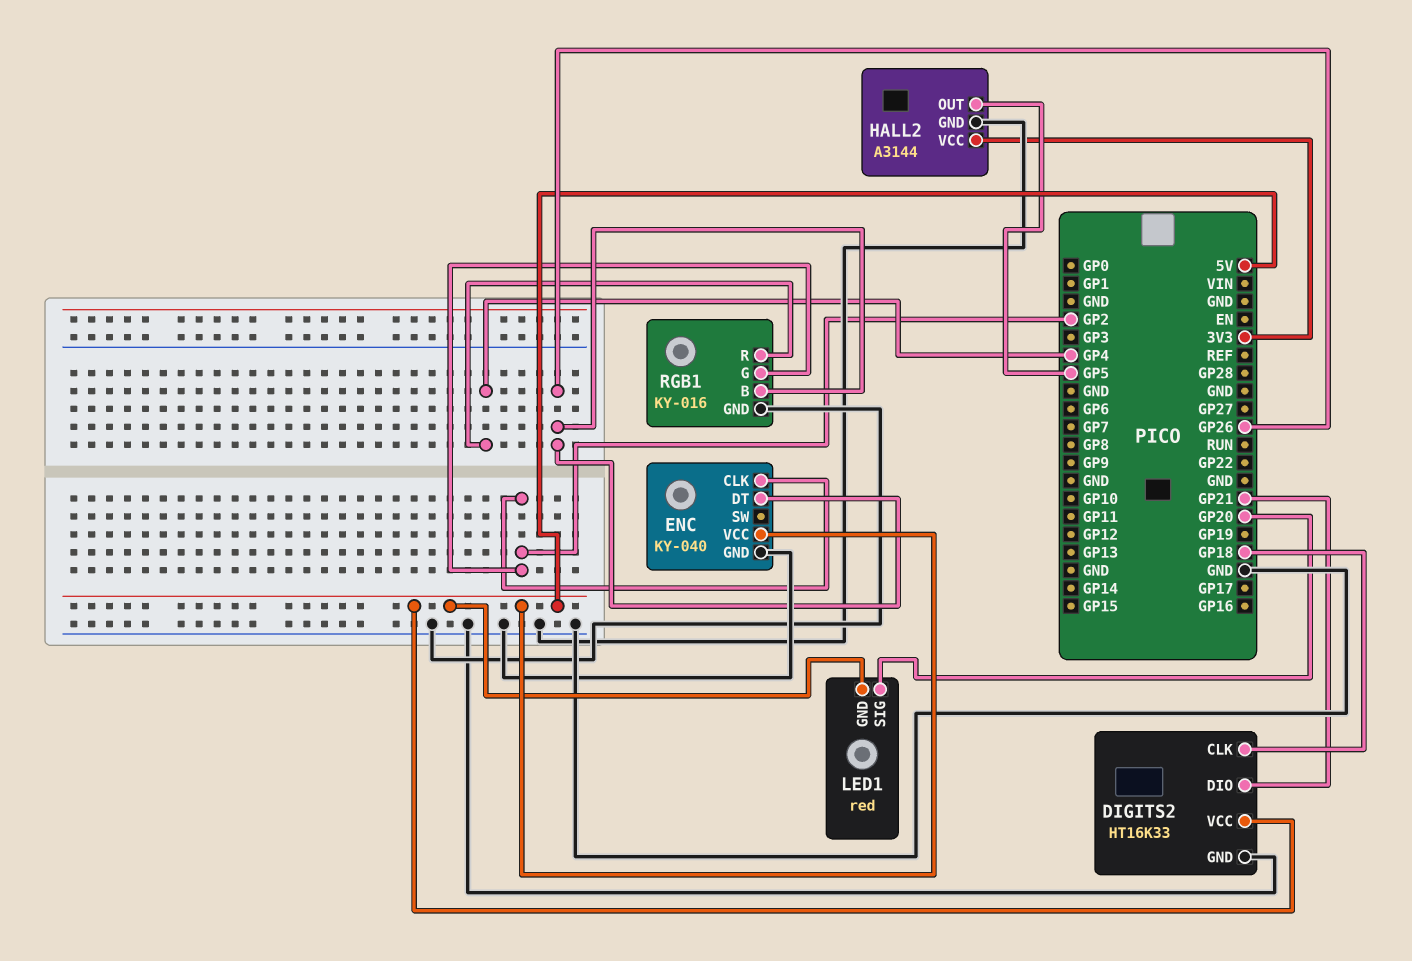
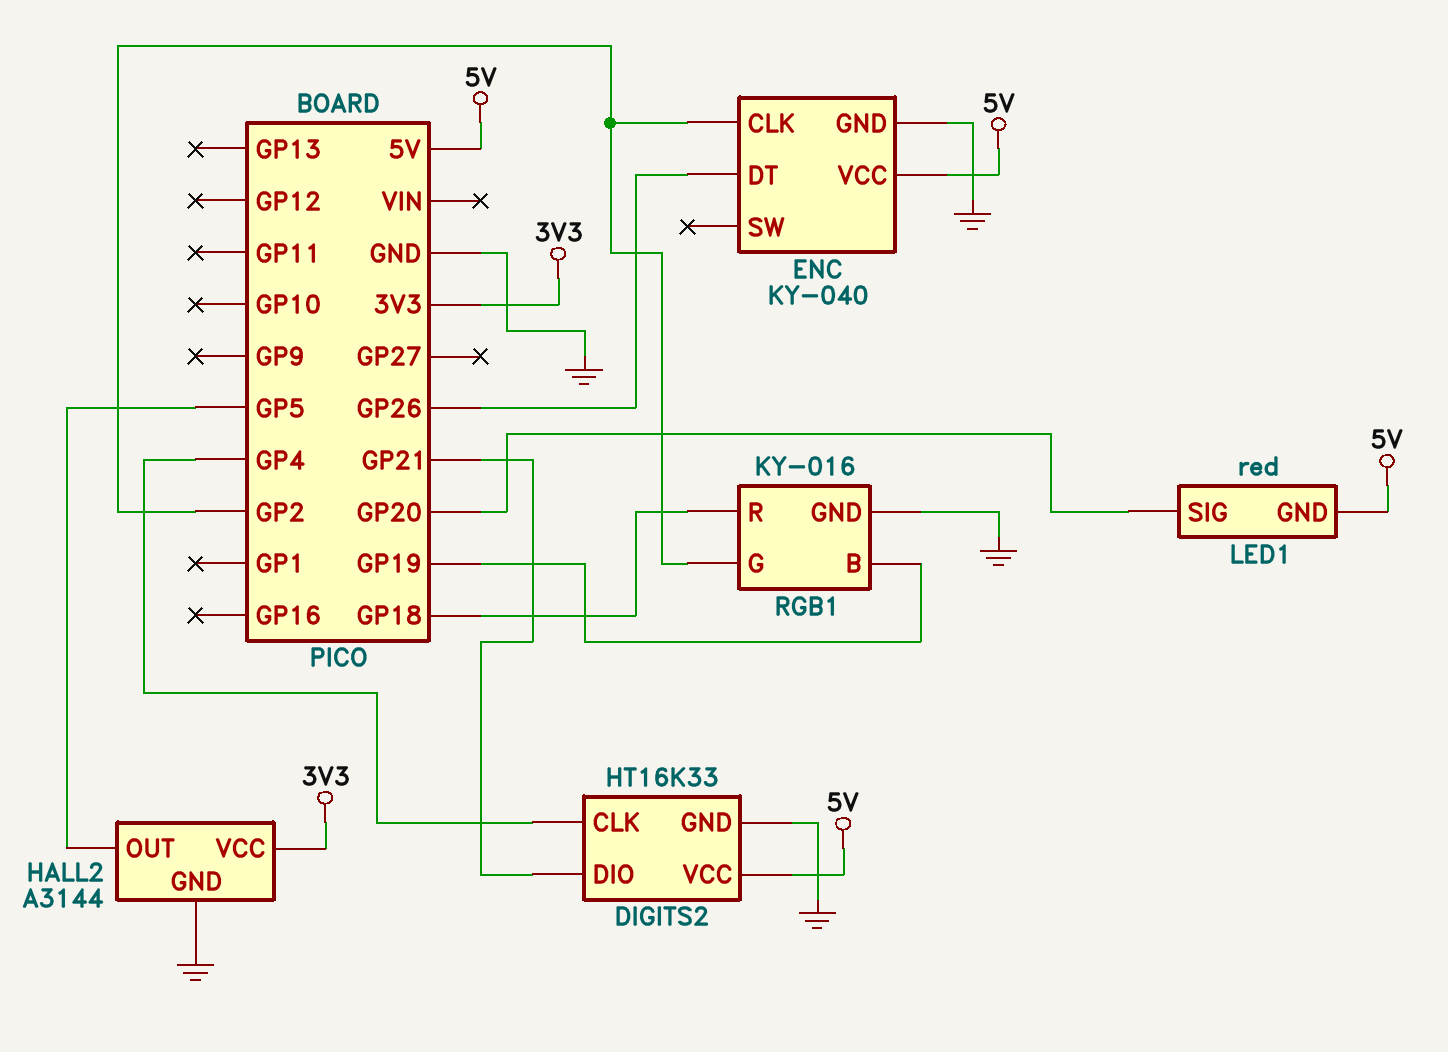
DIGITS2 pin CLK: GP18 -> GP4
RGB1 pin B: GP26 -> GP19
RGB1 pin R: GP4 -> GP18

